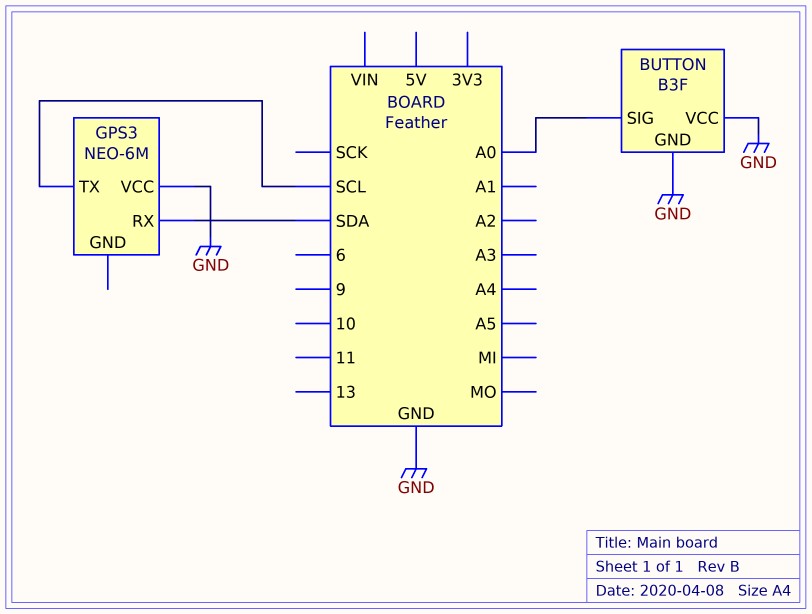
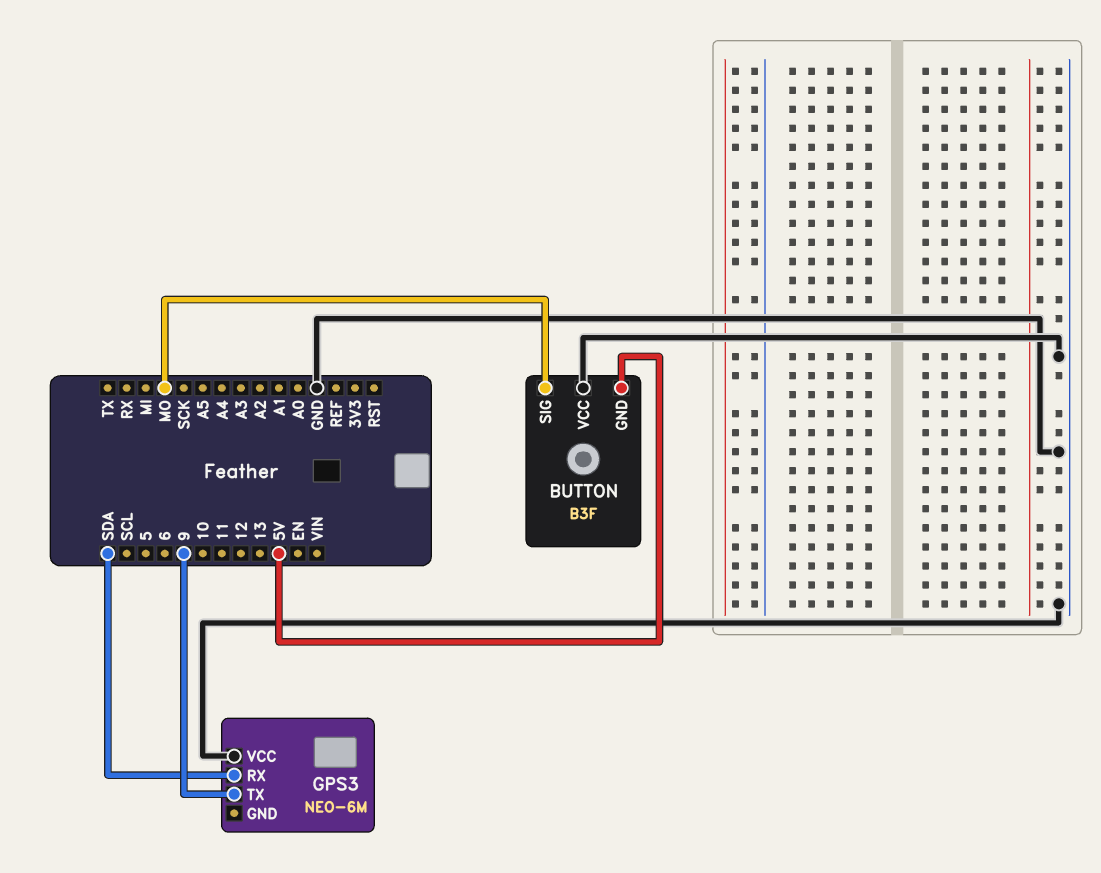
BUTTON pin GND: GND -> 5V
BUTTON pin SIG: A0 -> MO
GPS3 pin TX: SCL -> 9

